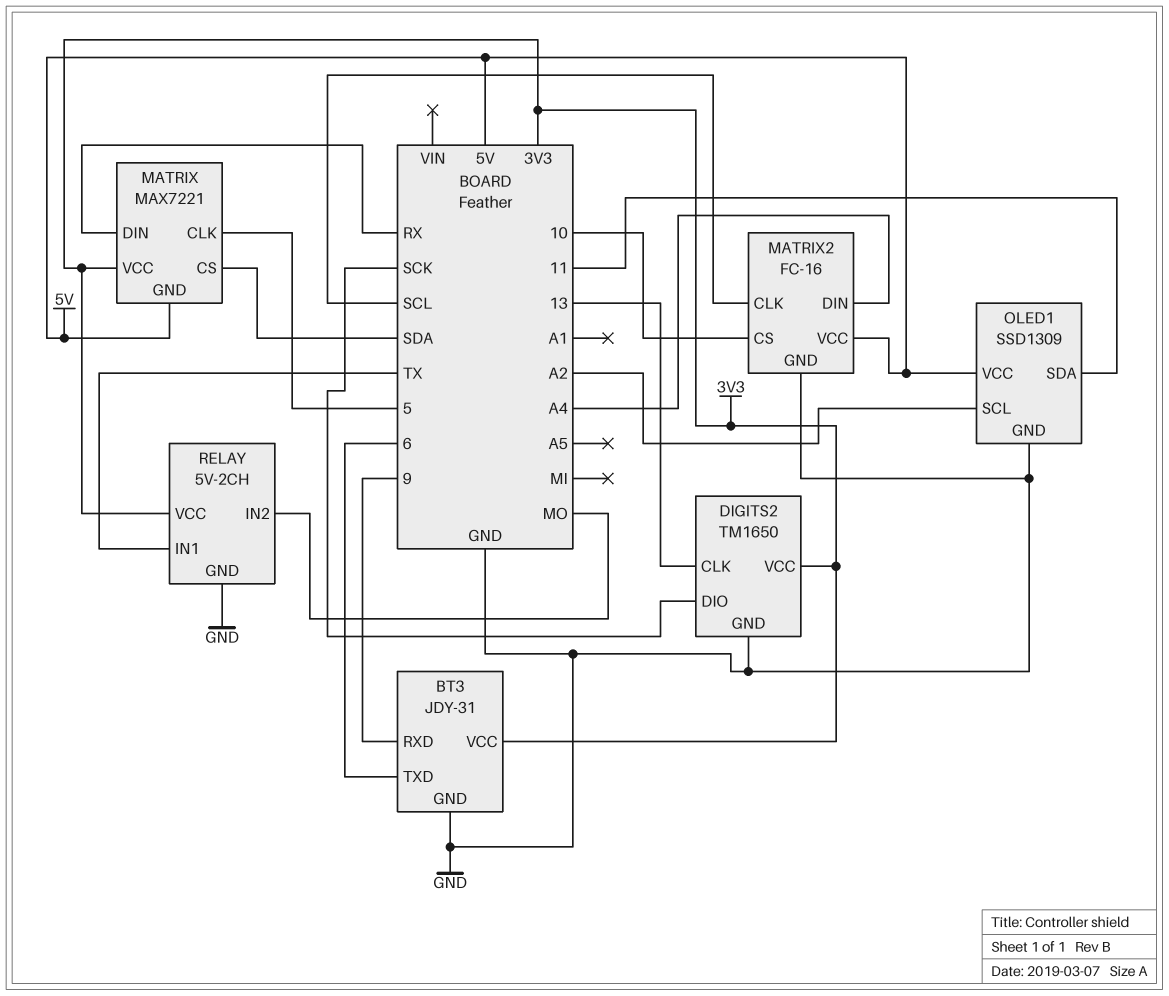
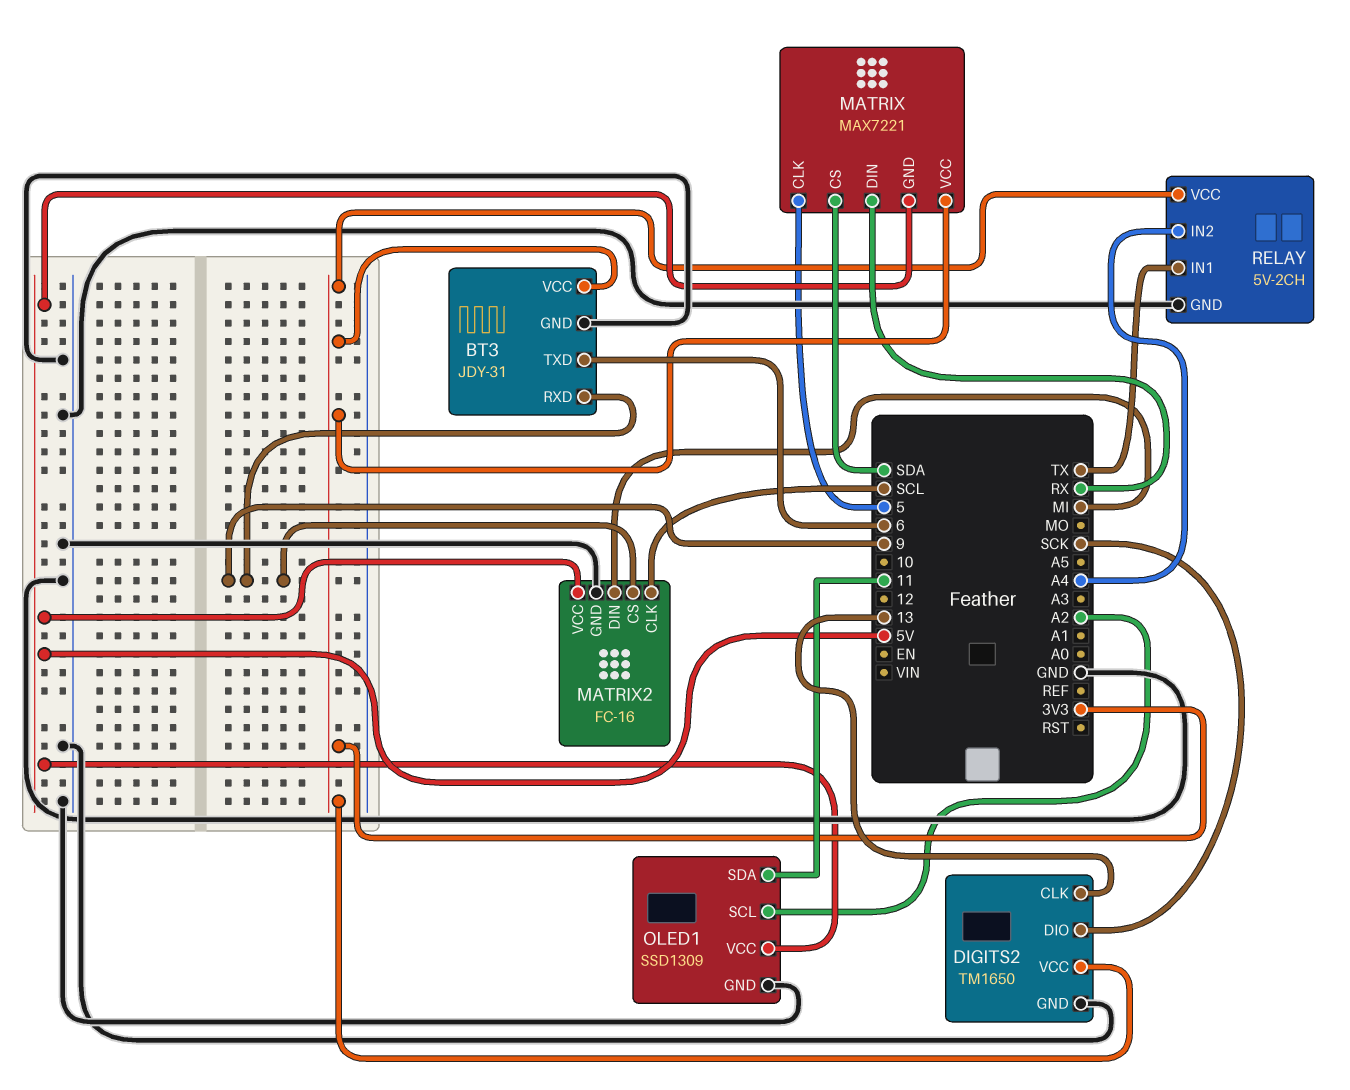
MATRIX2 pin CS: 10 -> 9
MATRIX2 pin DIN: A4 -> MI
RELAY pin IN2: MO -> A4

